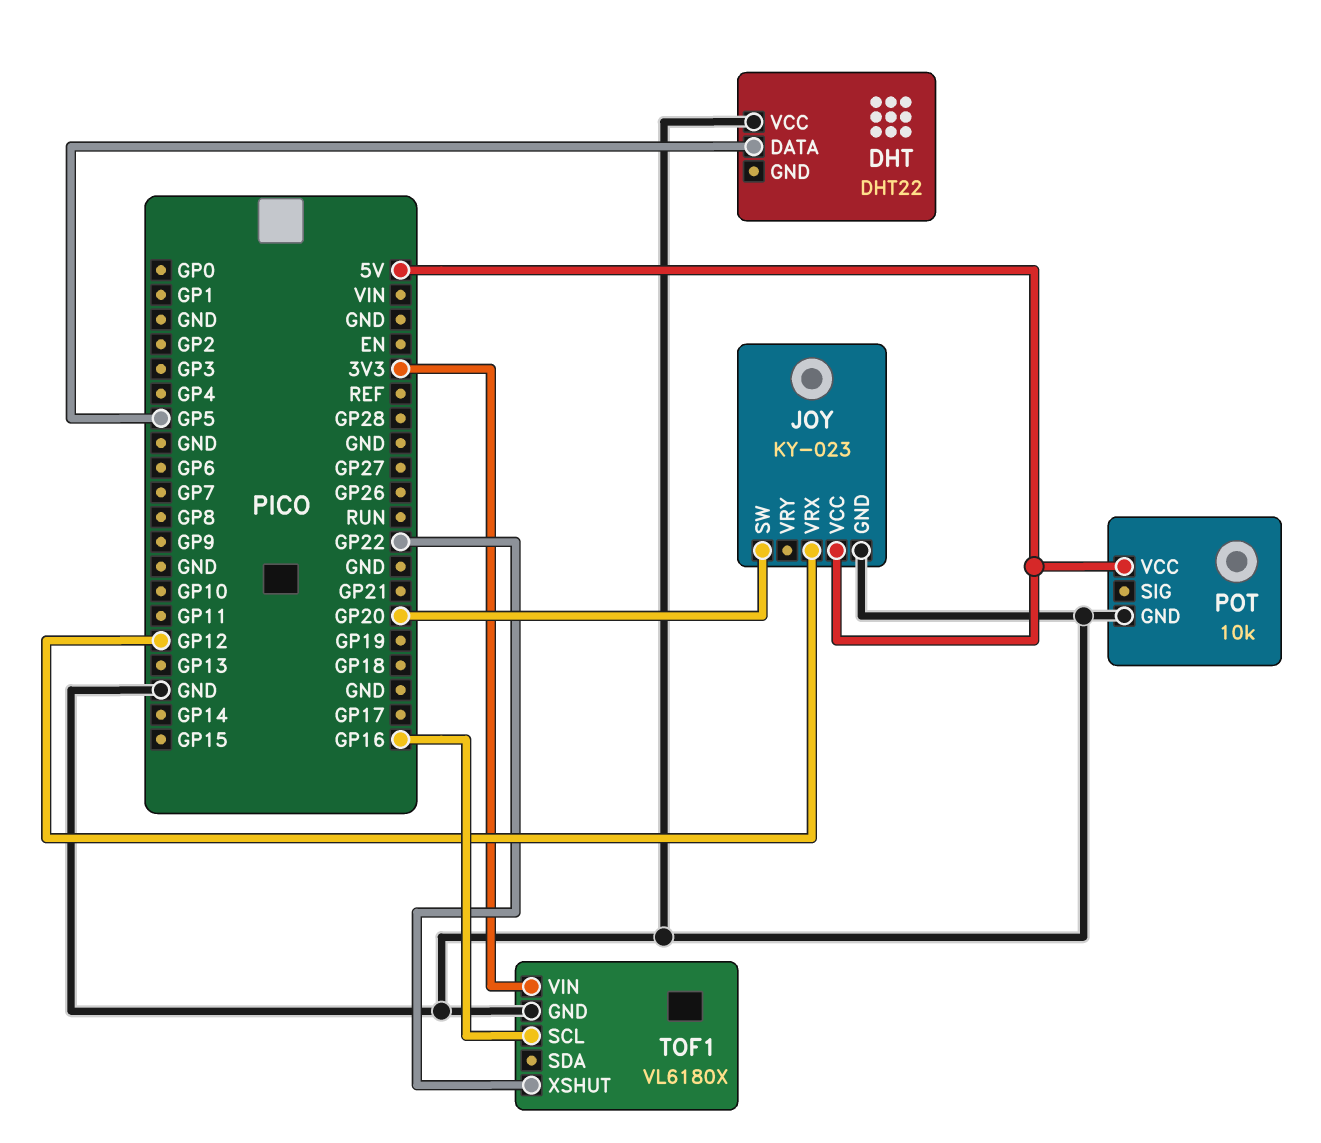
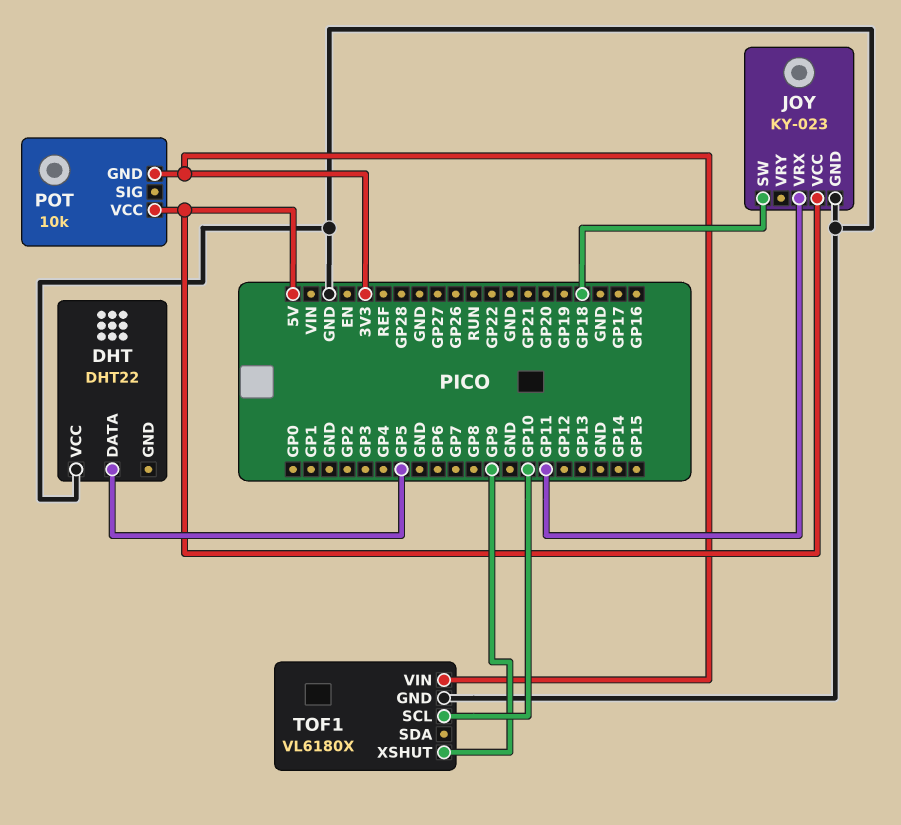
JOY pin SW: GP20 -> GP18
JOY pin VRX: GP12 -> GP11
POT pin GND: GND -> 3V3
TOF1 pin SCL: GP16 -> GP10
TOF1 pin XSHUT: GP22 -> GP9

